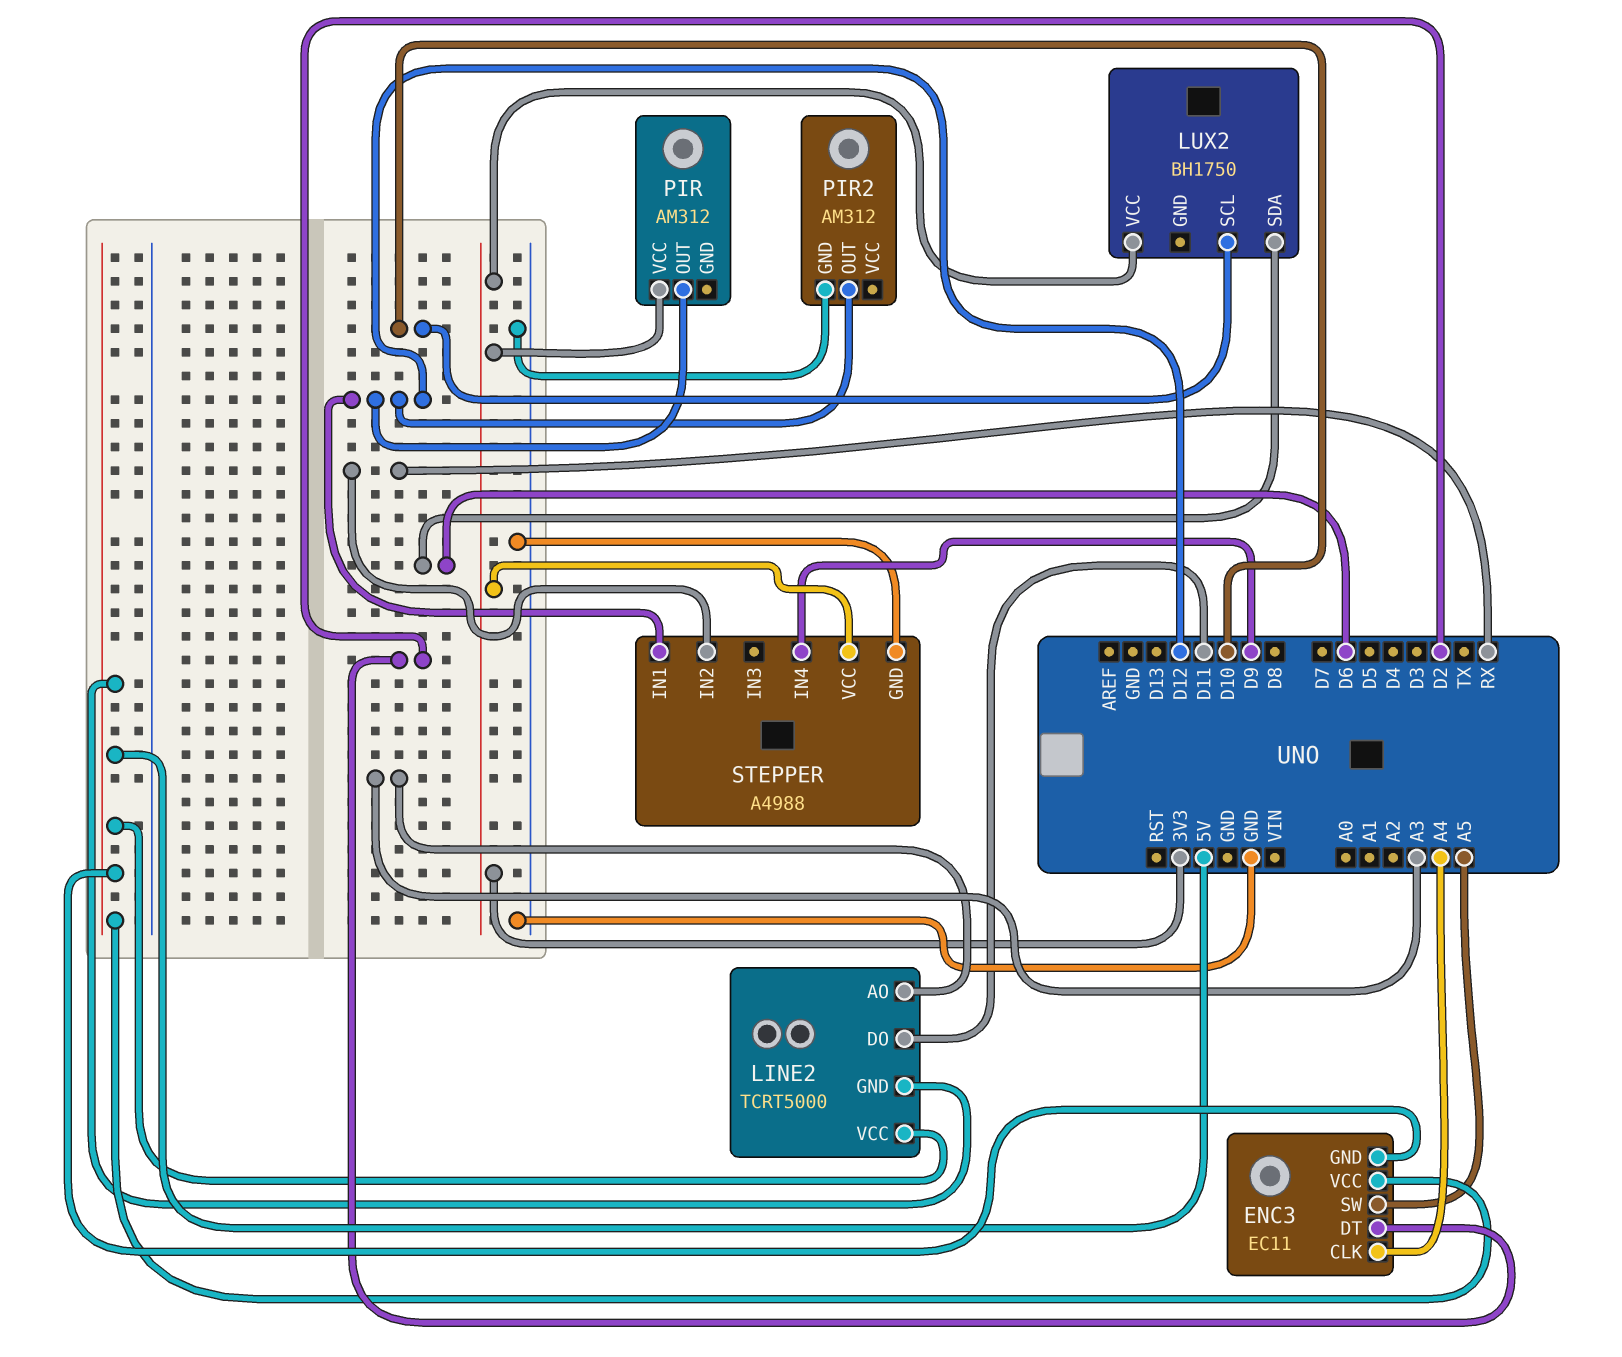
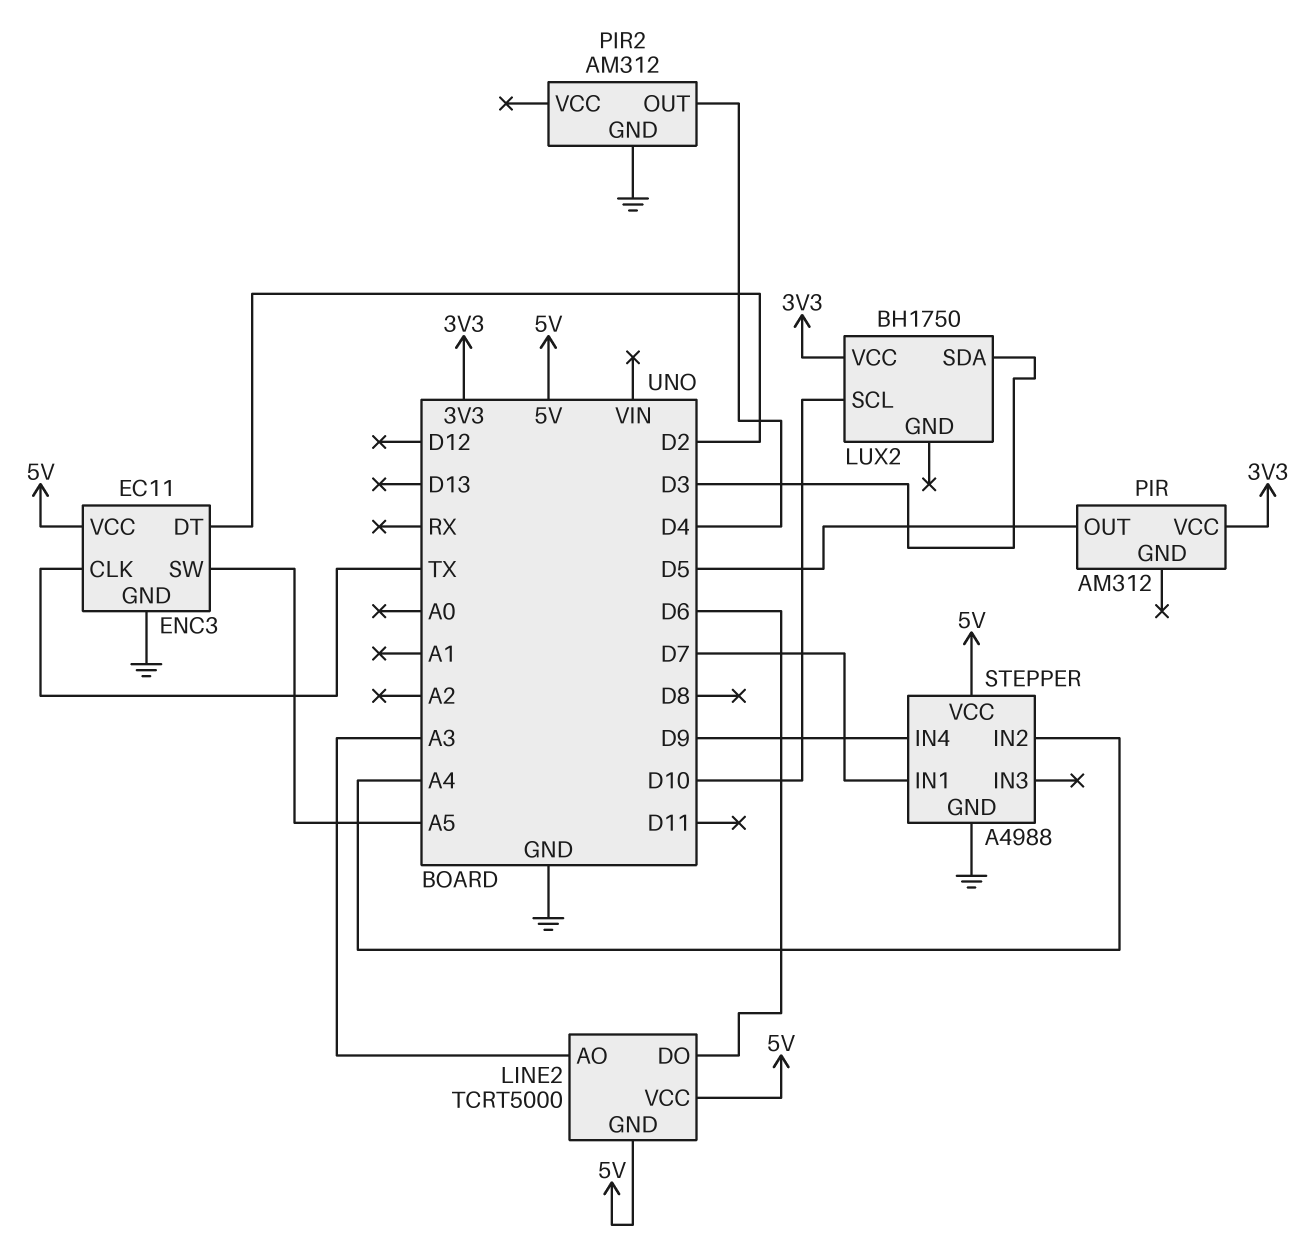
ENC3 pin CLK: A4 -> TX
ENC3 pin GND: 5V -> GND
LINE2 pin DO: D11 -> D6
LUX2 pin SDA: D6 -> D3
PIR pin OUT: D12 -> D5
PIR2 pin OUT: D12 -> D4
STEPPER pin IN1: D12 -> D7
STEPPER pin IN2: RX -> A4
STEPPER pin VCC: 3V3 -> 5V

